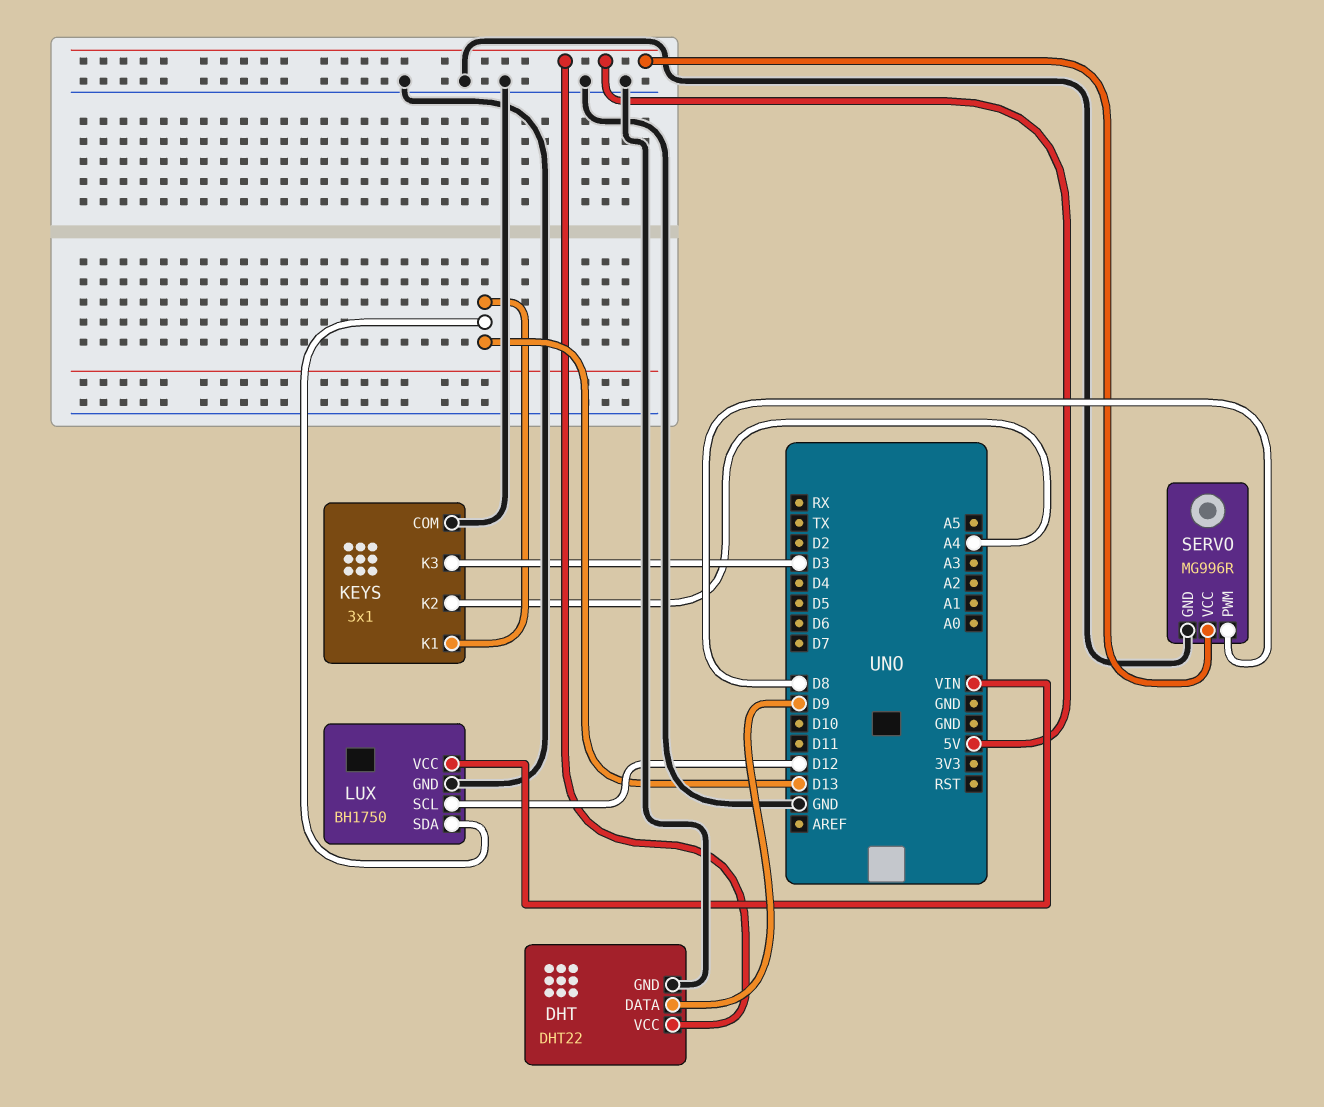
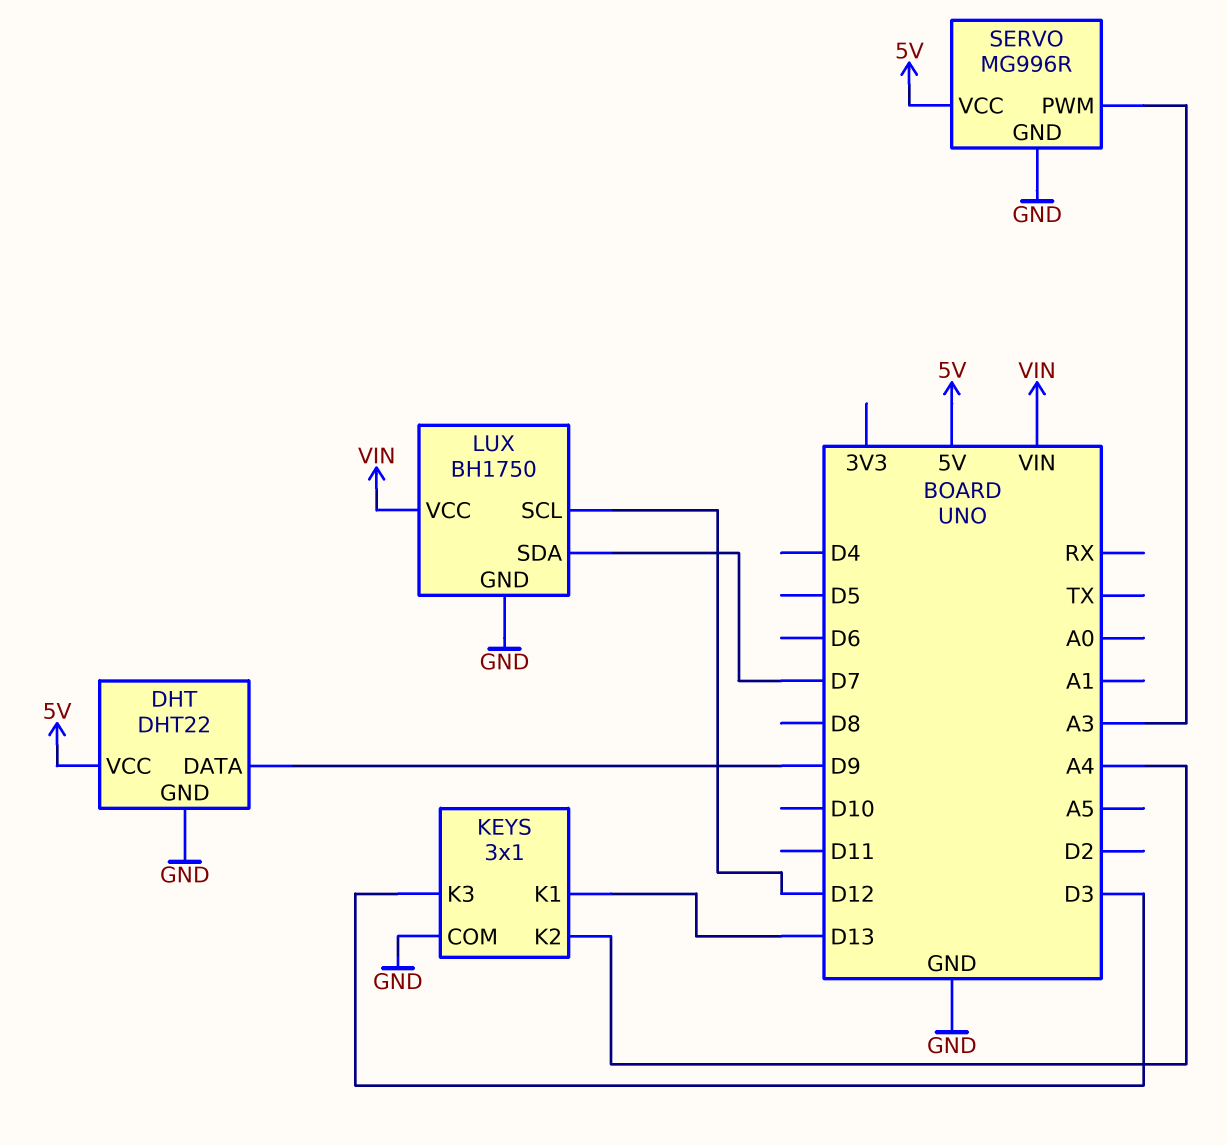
LUX pin SDA: D13 -> D7
SERVO pin PWM: D8 -> A3

